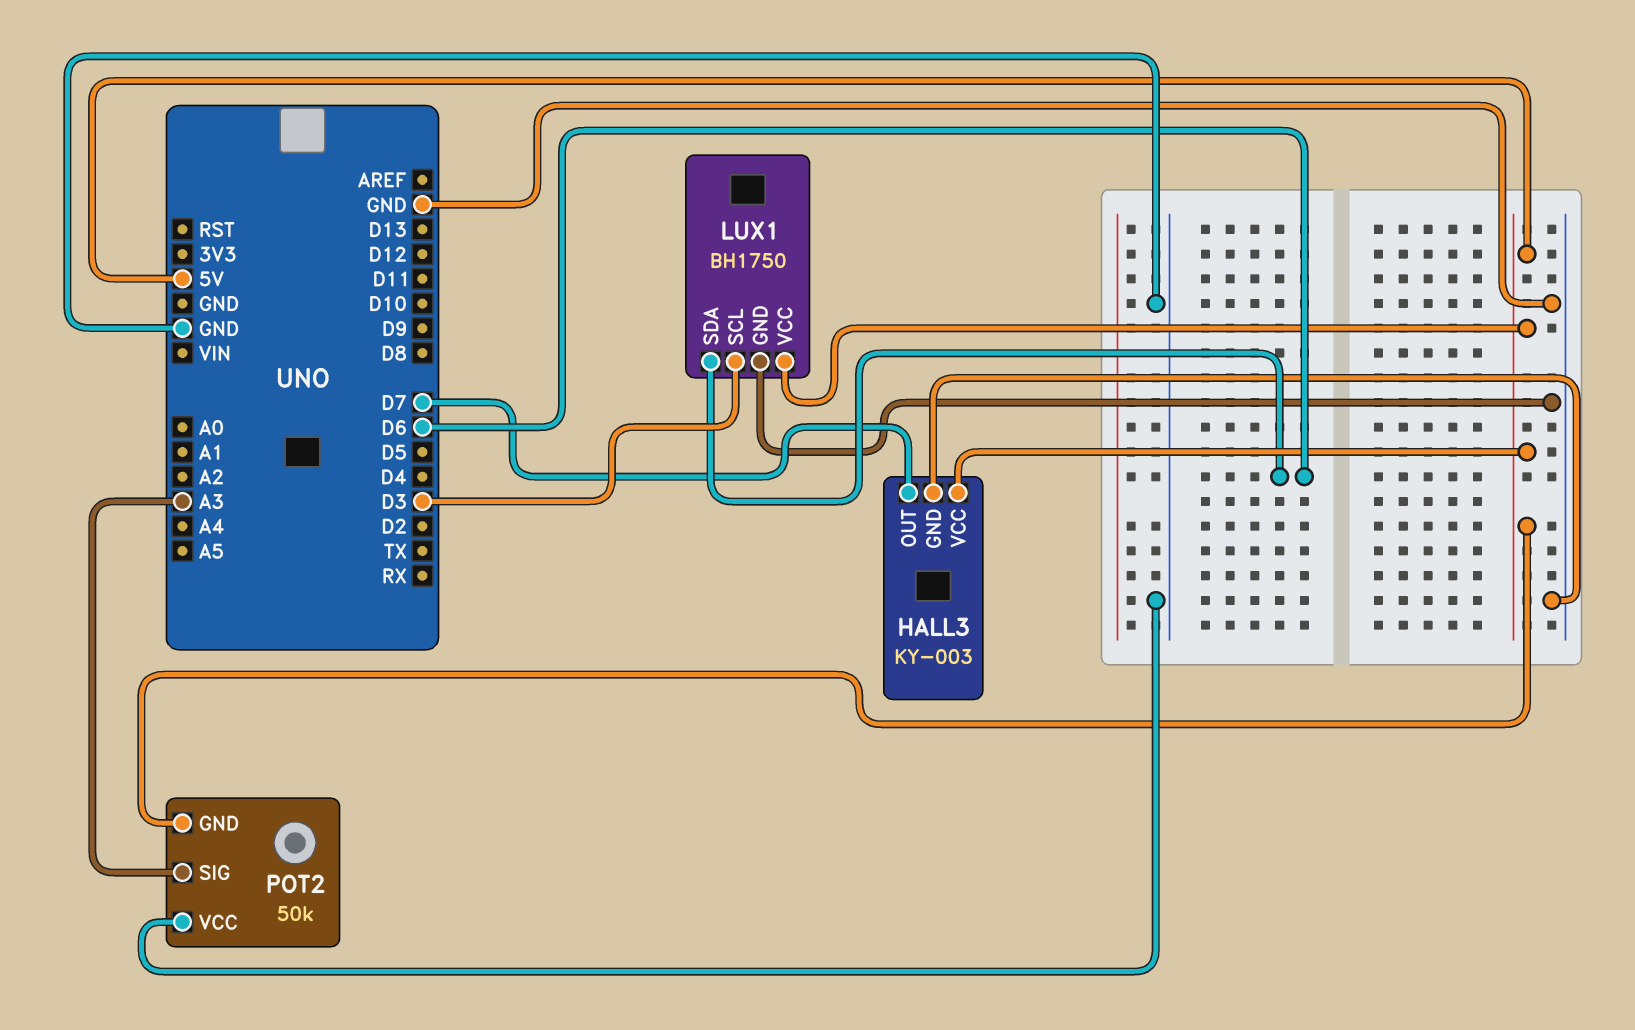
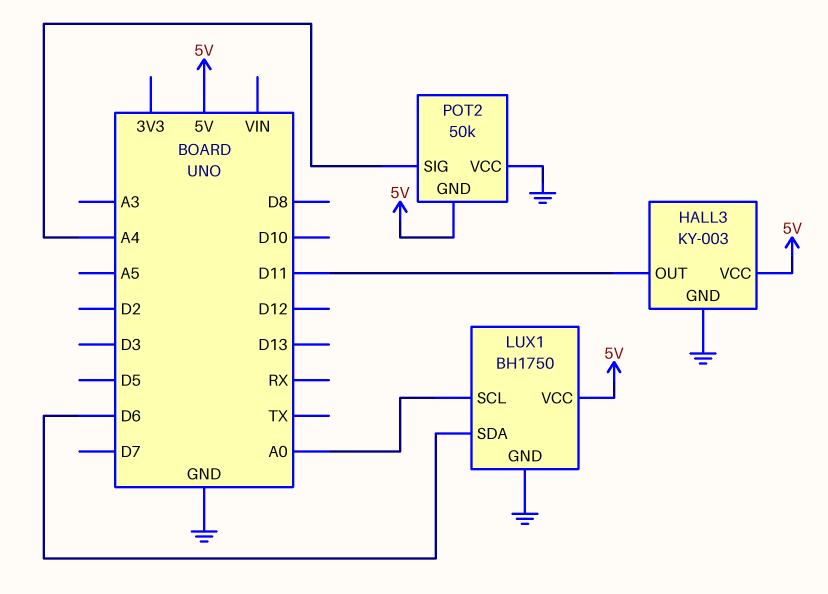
HALL3 pin OUT: D7 -> D11
LUX1 pin SCL: D3 -> A0
POT2 pin SIG: A3 -> A4

